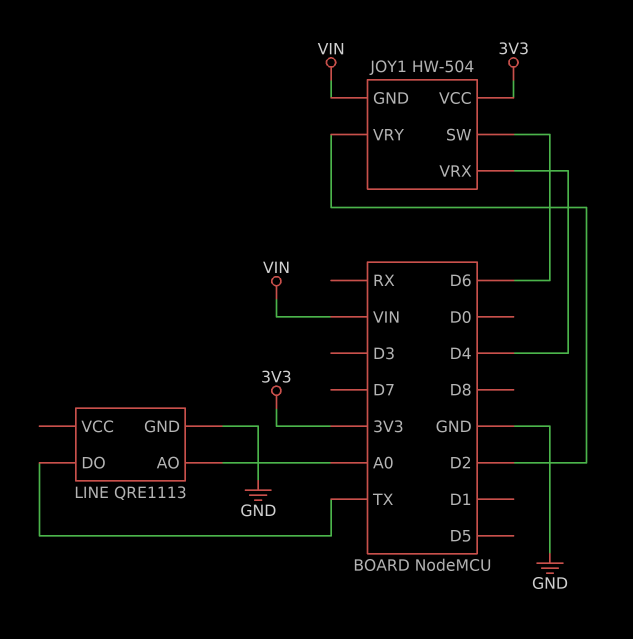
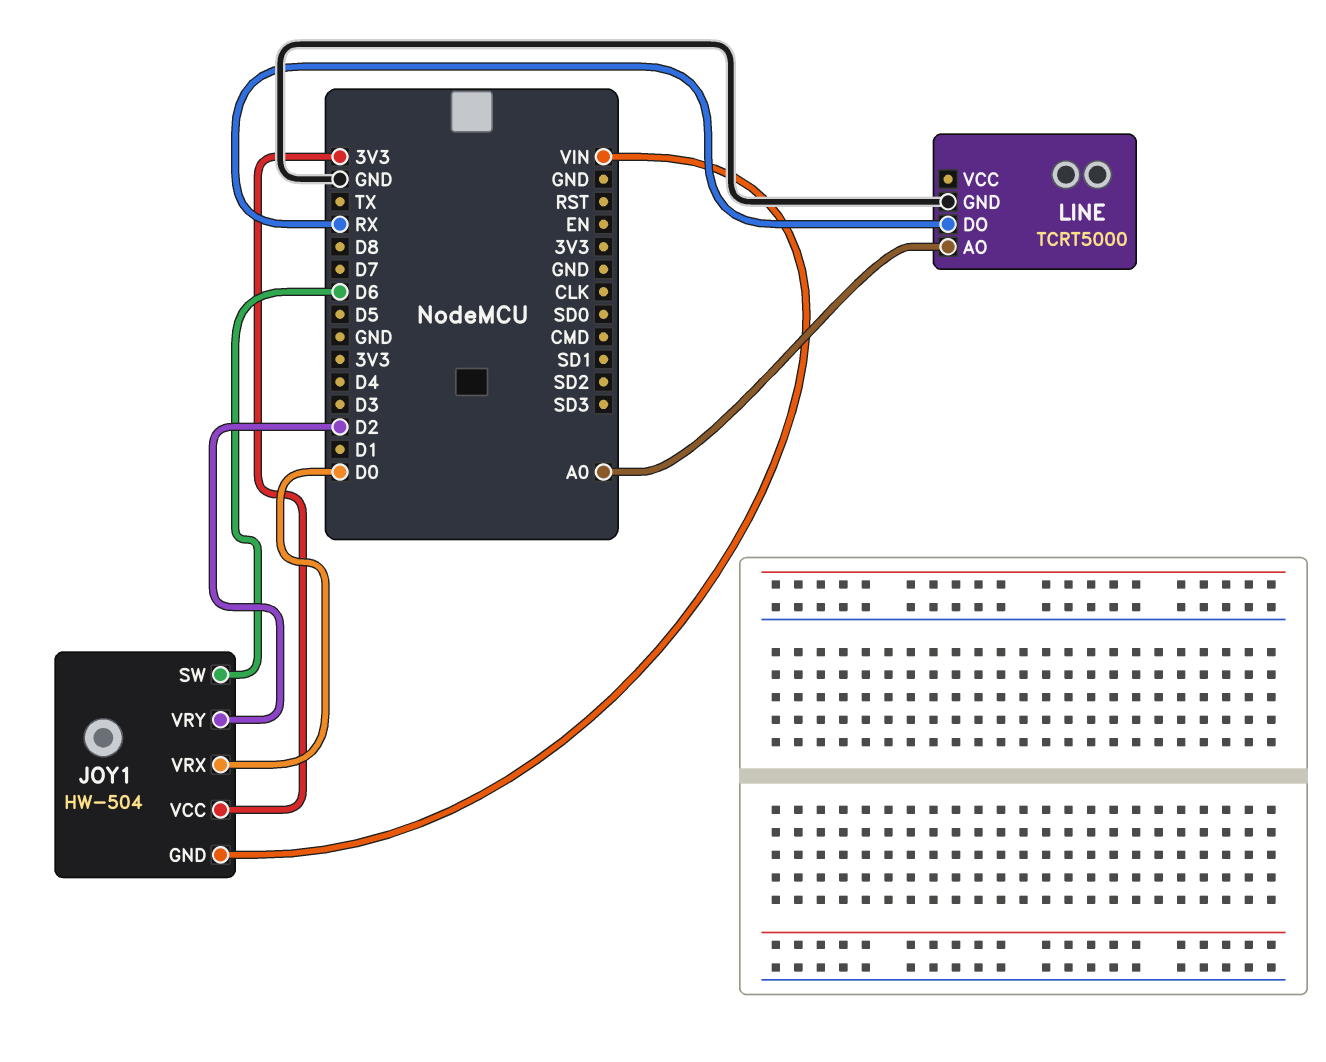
JOY1 pin VRX: D4 -> D0
LINE: QRE1113 -> TCRT5000
LINE pin DO: TX -> RX

